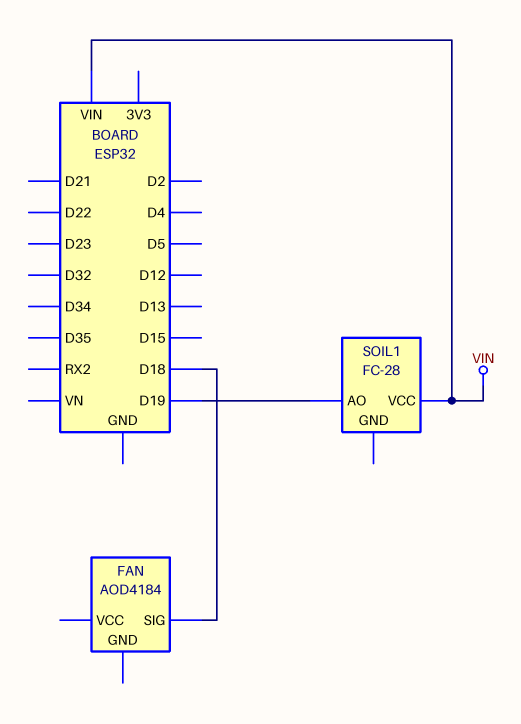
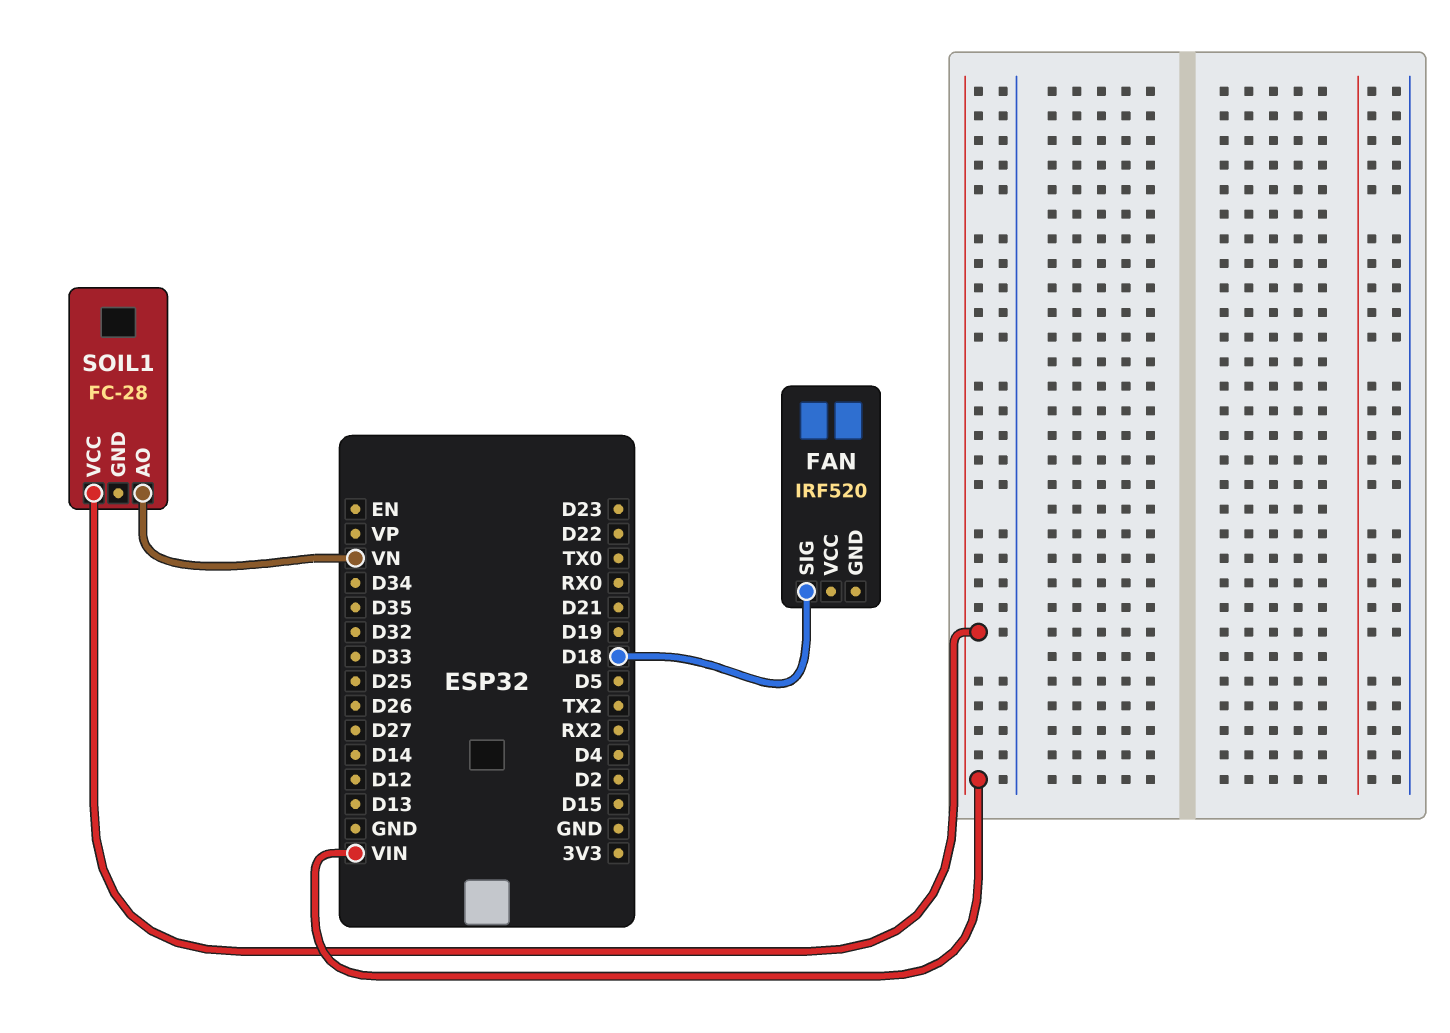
FAN: AOD4184 -> IRF520
SOIL1 pin AO: D19 -> VN

